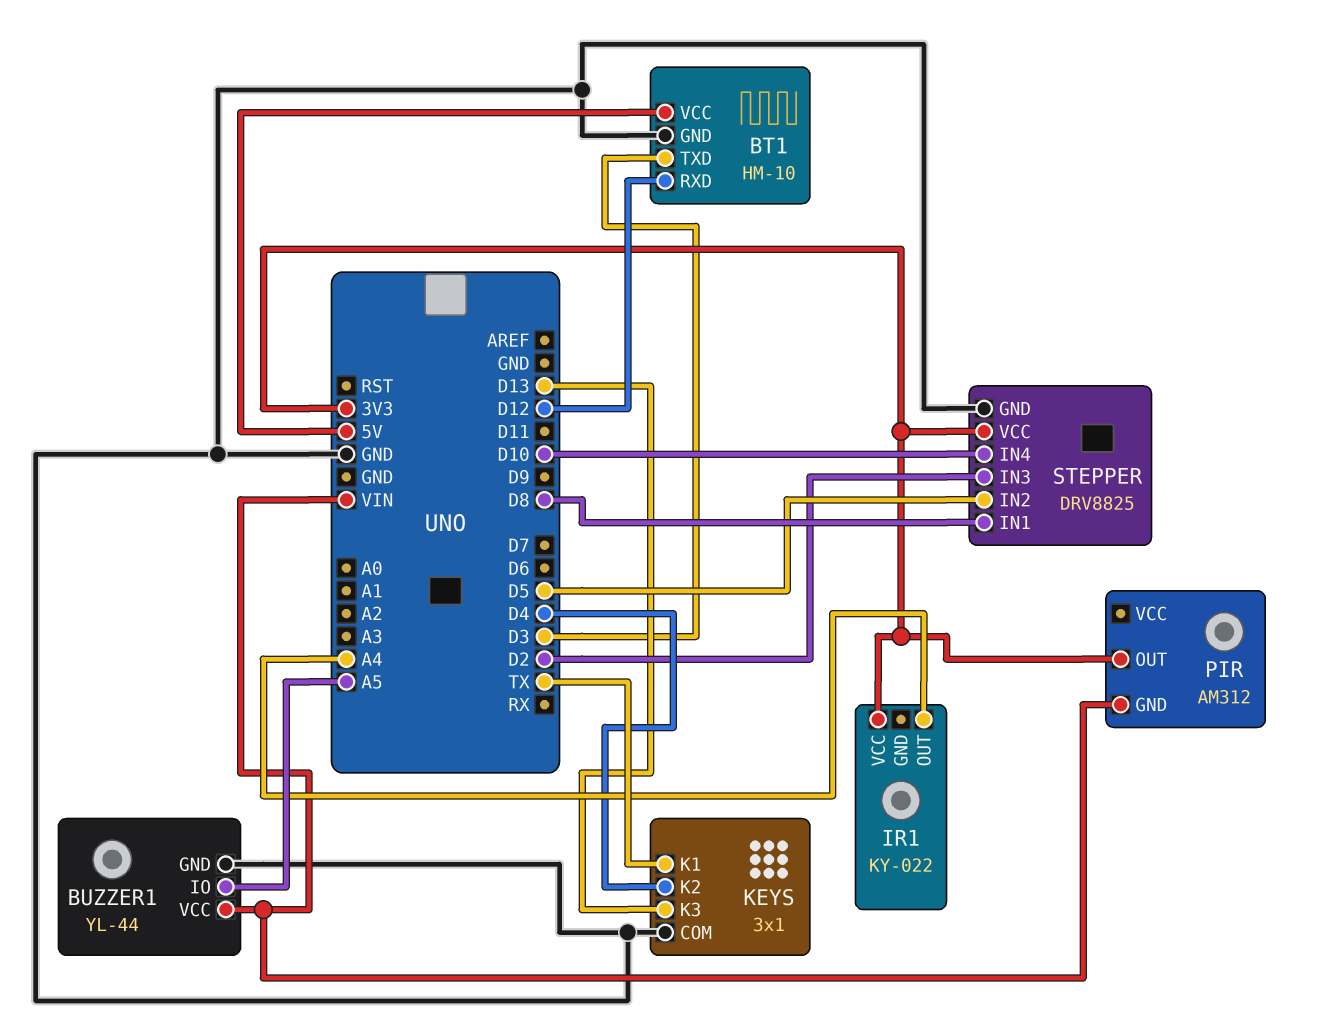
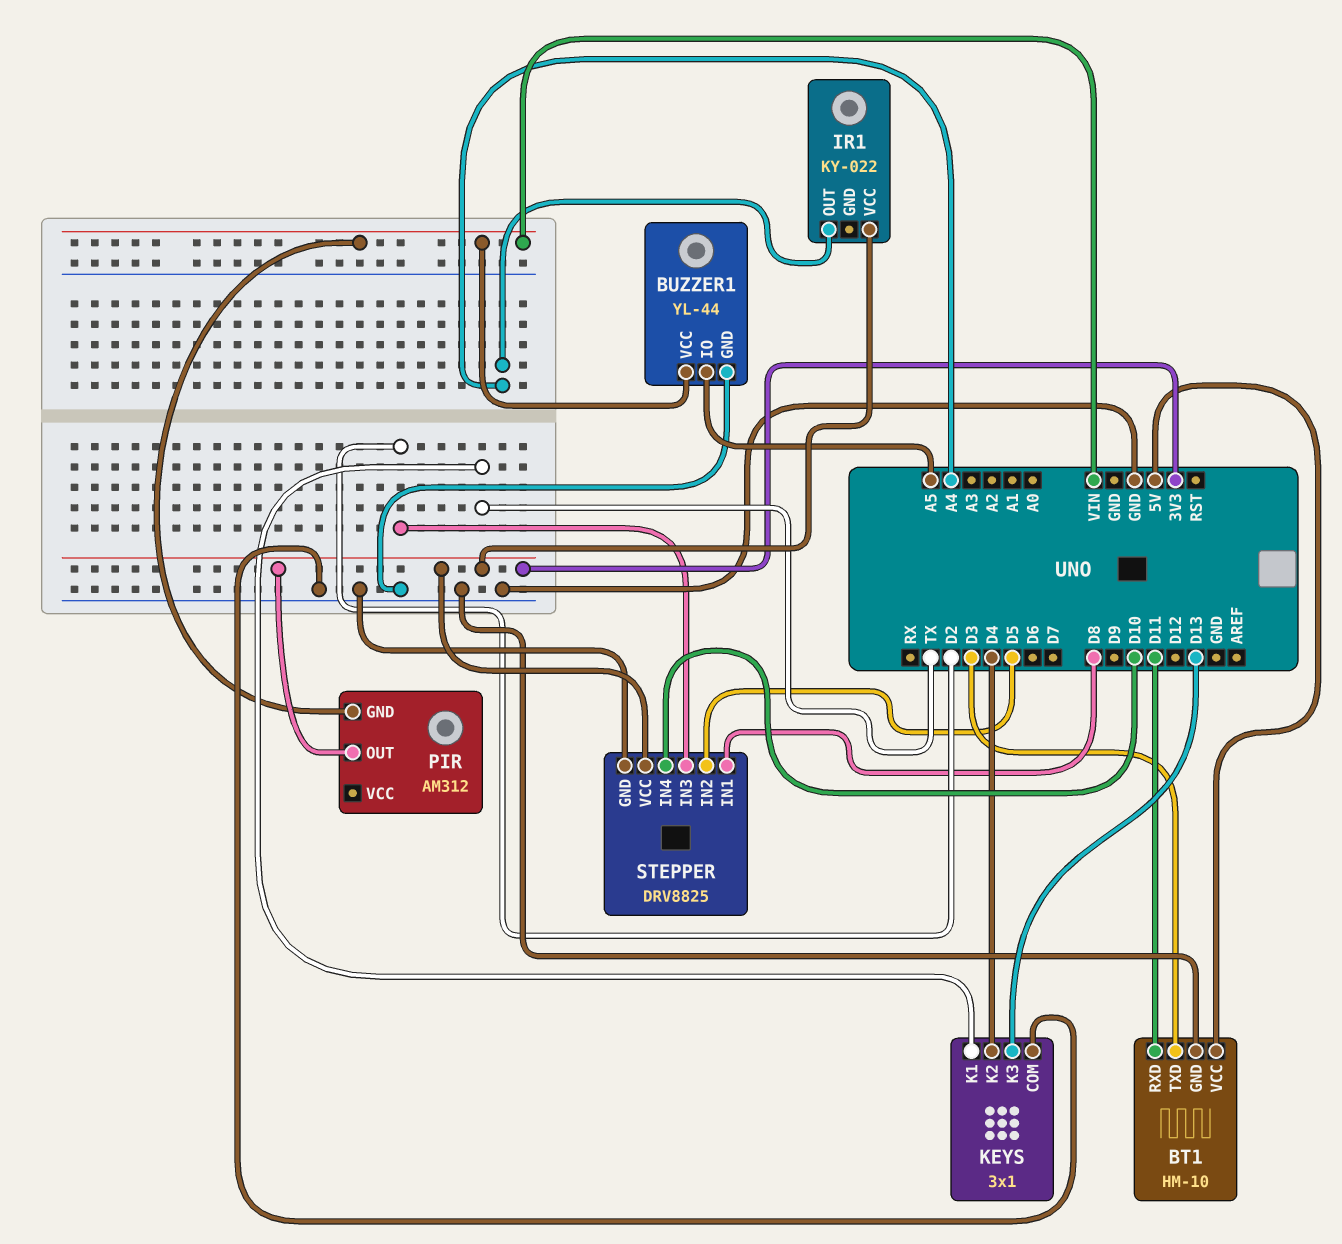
BT1 pin RXD: D12 -> D11

